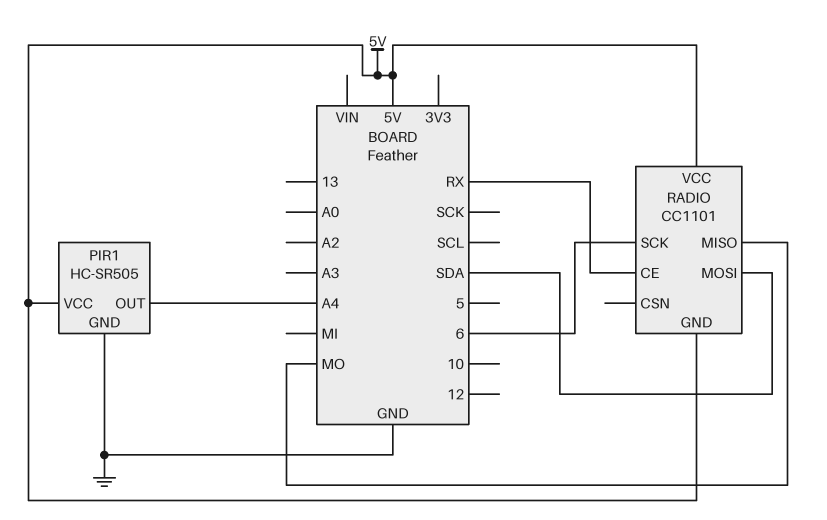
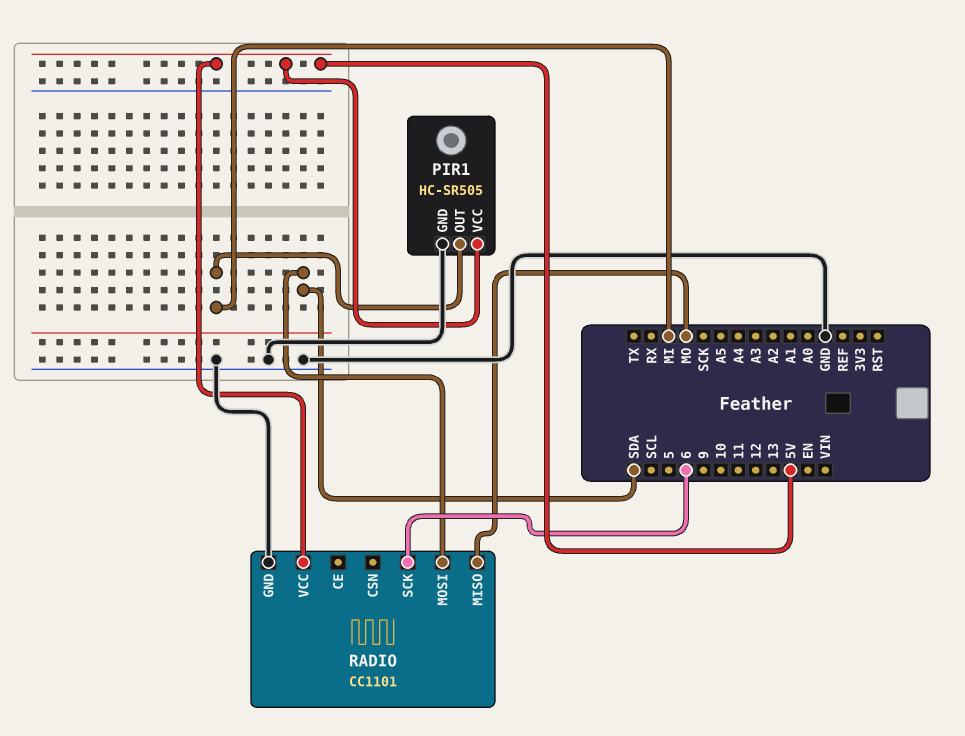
PIR1 pin OUT: A4 -> MI
RADIO pin CE: RX -> none
RADIO pin GND: 5V -> GND

